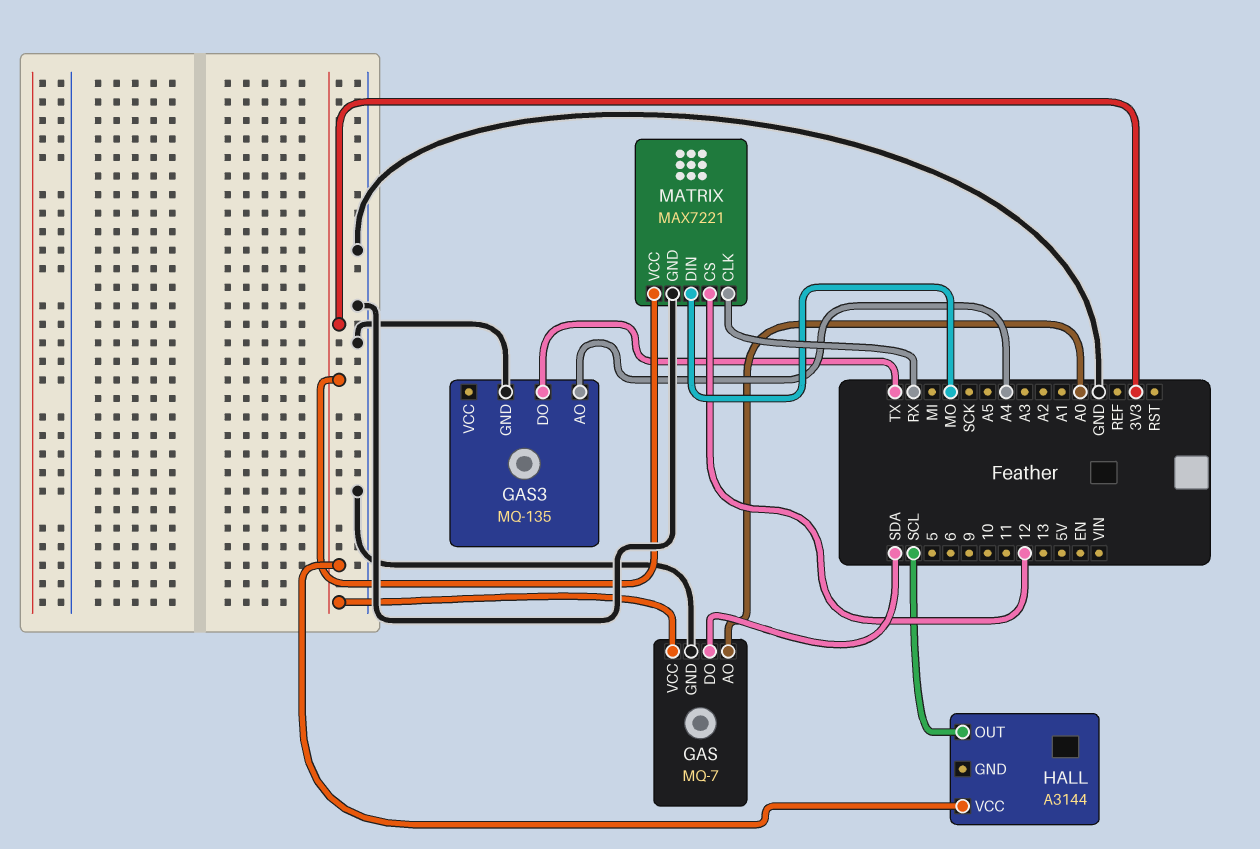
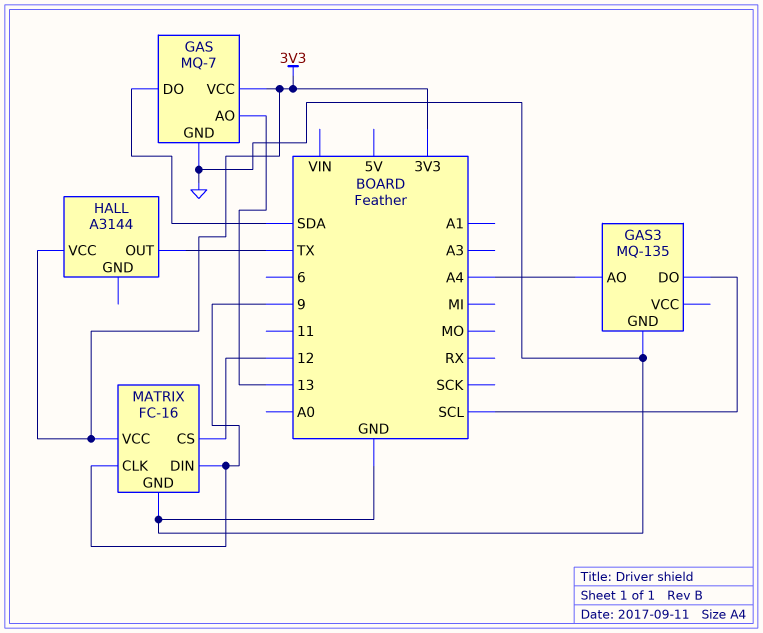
GAS pin AO: A0 -> 13
GAS3 pin DO: TX -> SCL
HALL pin OUT: SCL -> TX
MATRIX: MAX7221 -> FC-16
MATRIX pin CLK: RX -> 9
MATRIX pin DIN: MO -> 9

